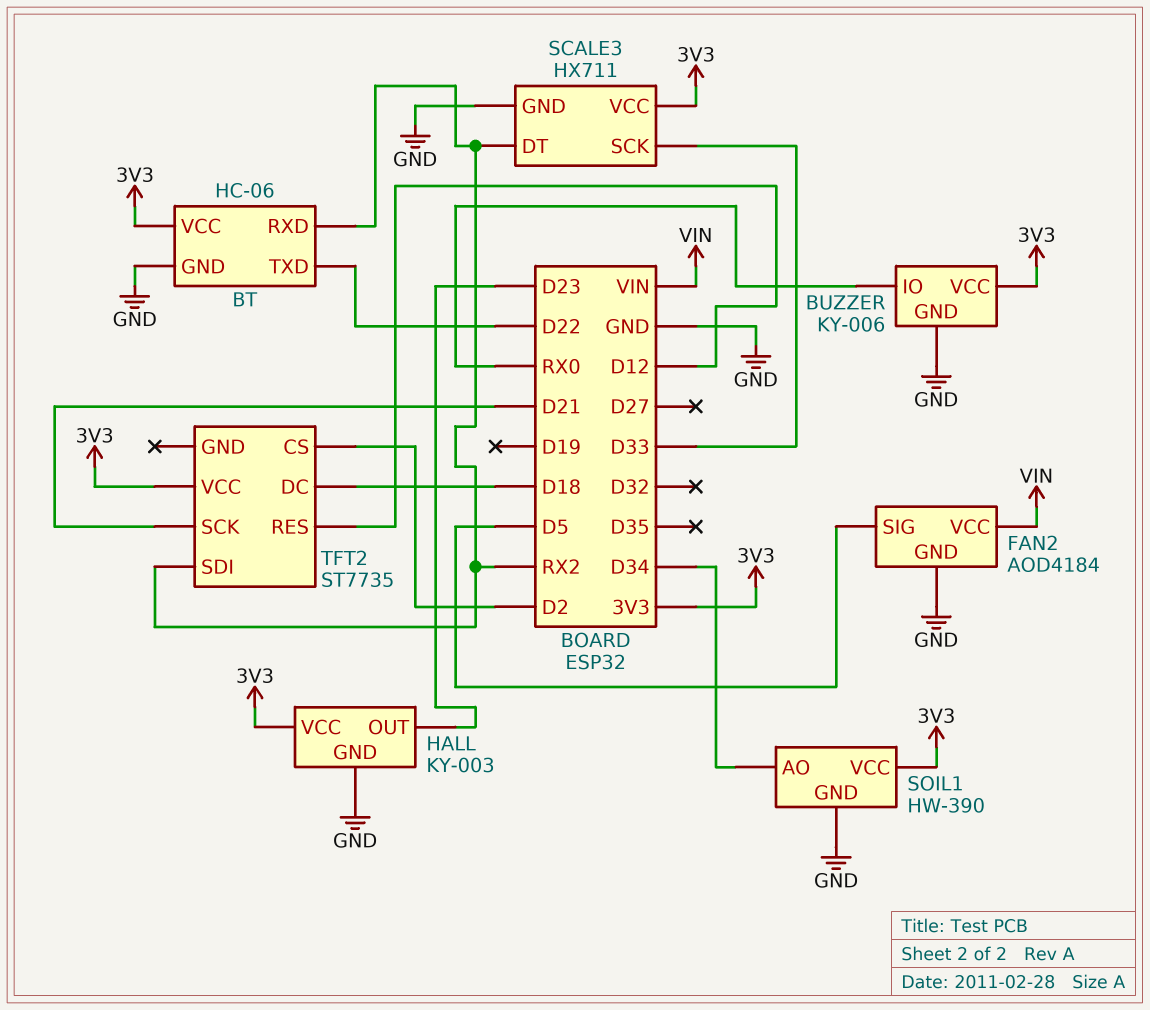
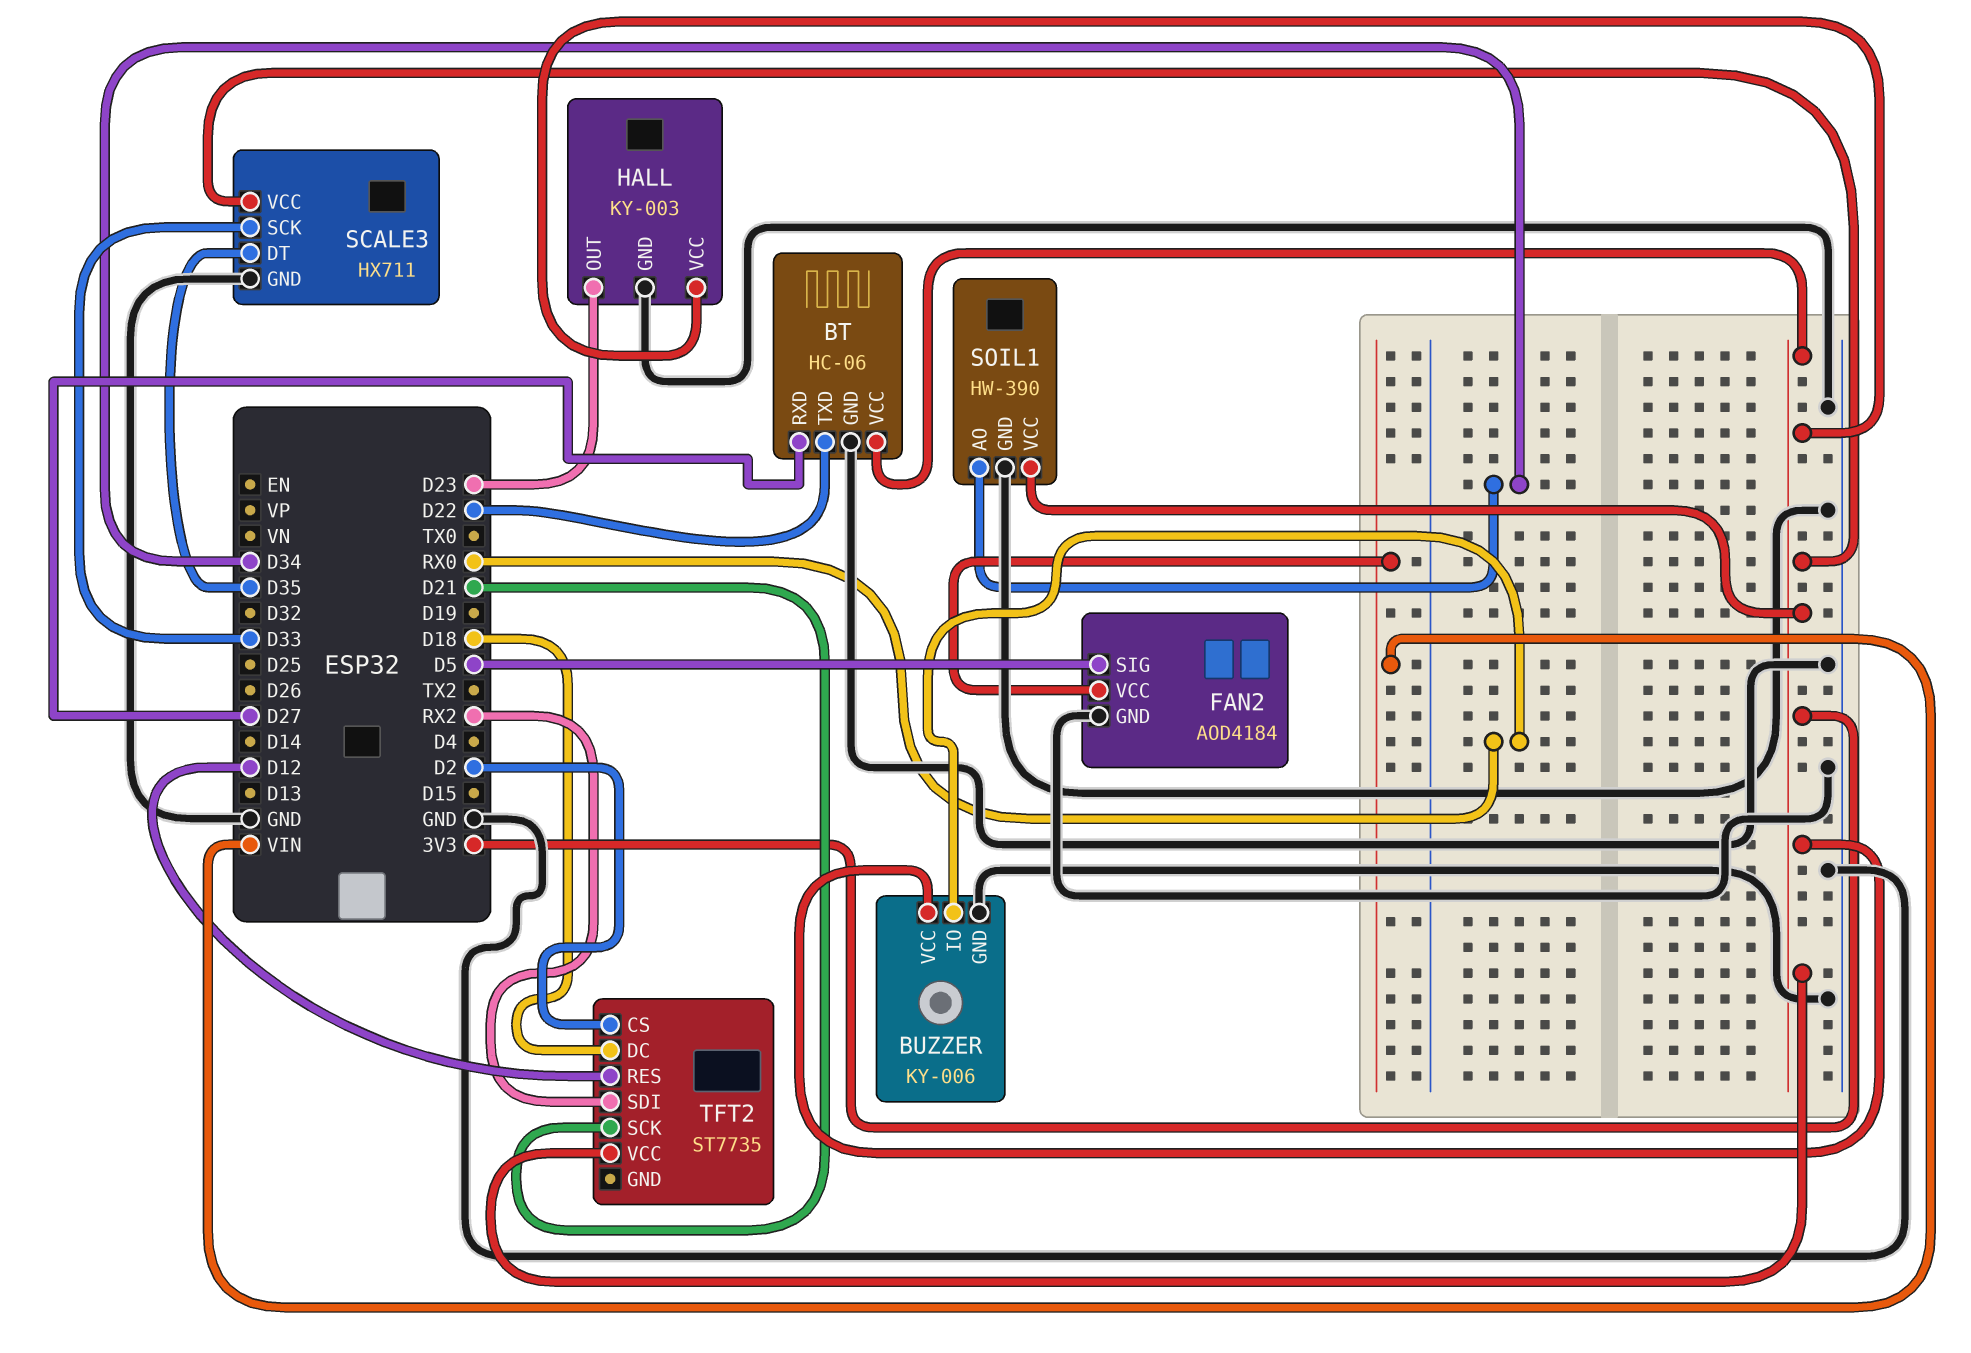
BT pin RXD: RX2 -> D27
SCALE3 pin DT: RX2 -> D35

